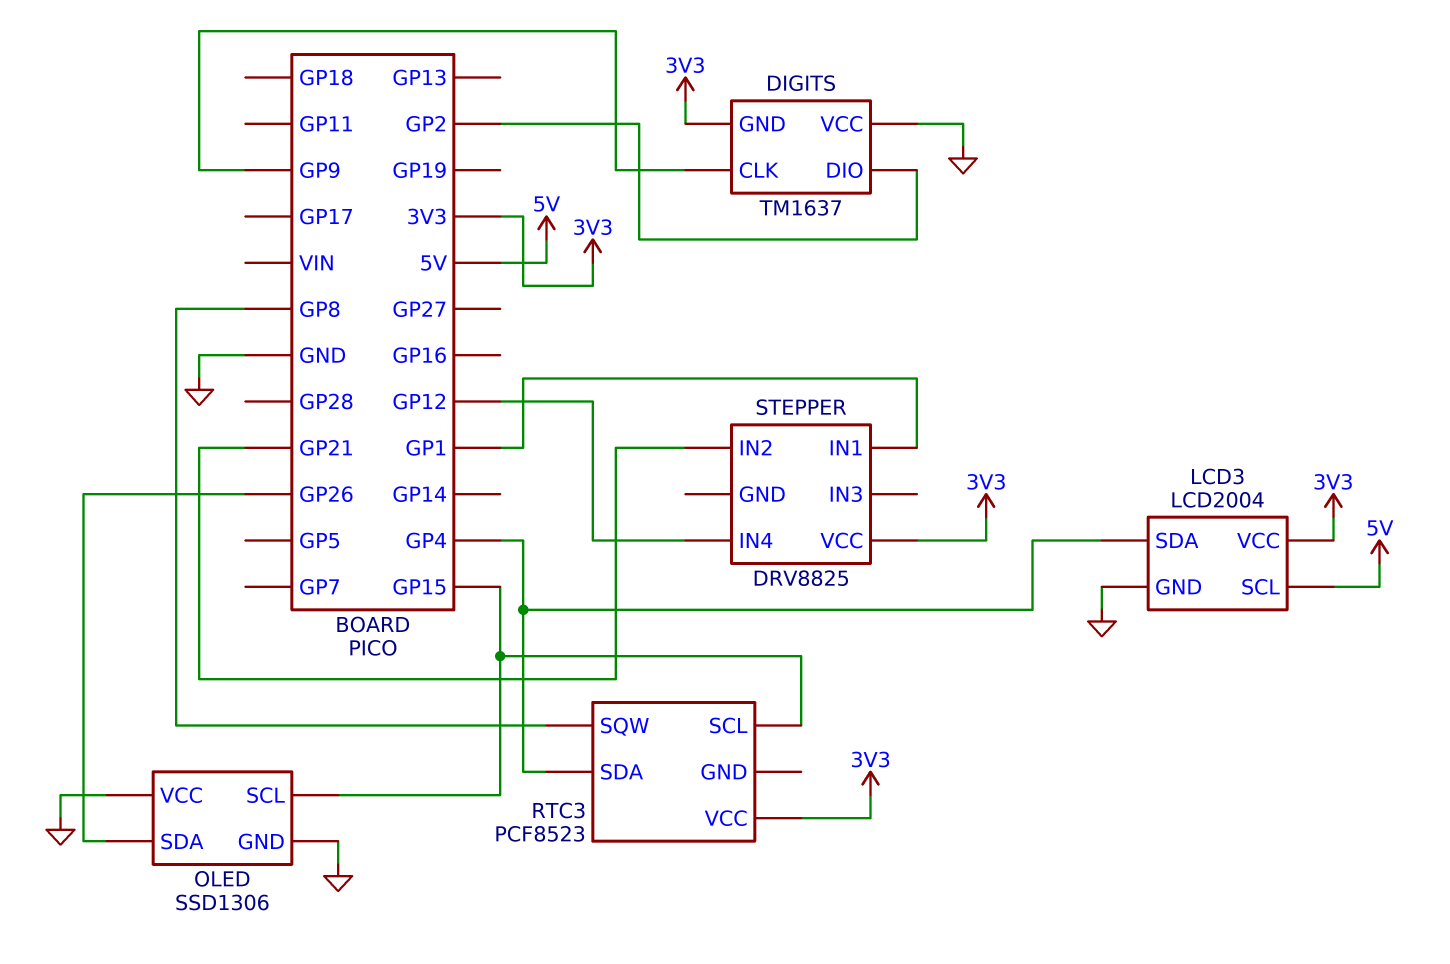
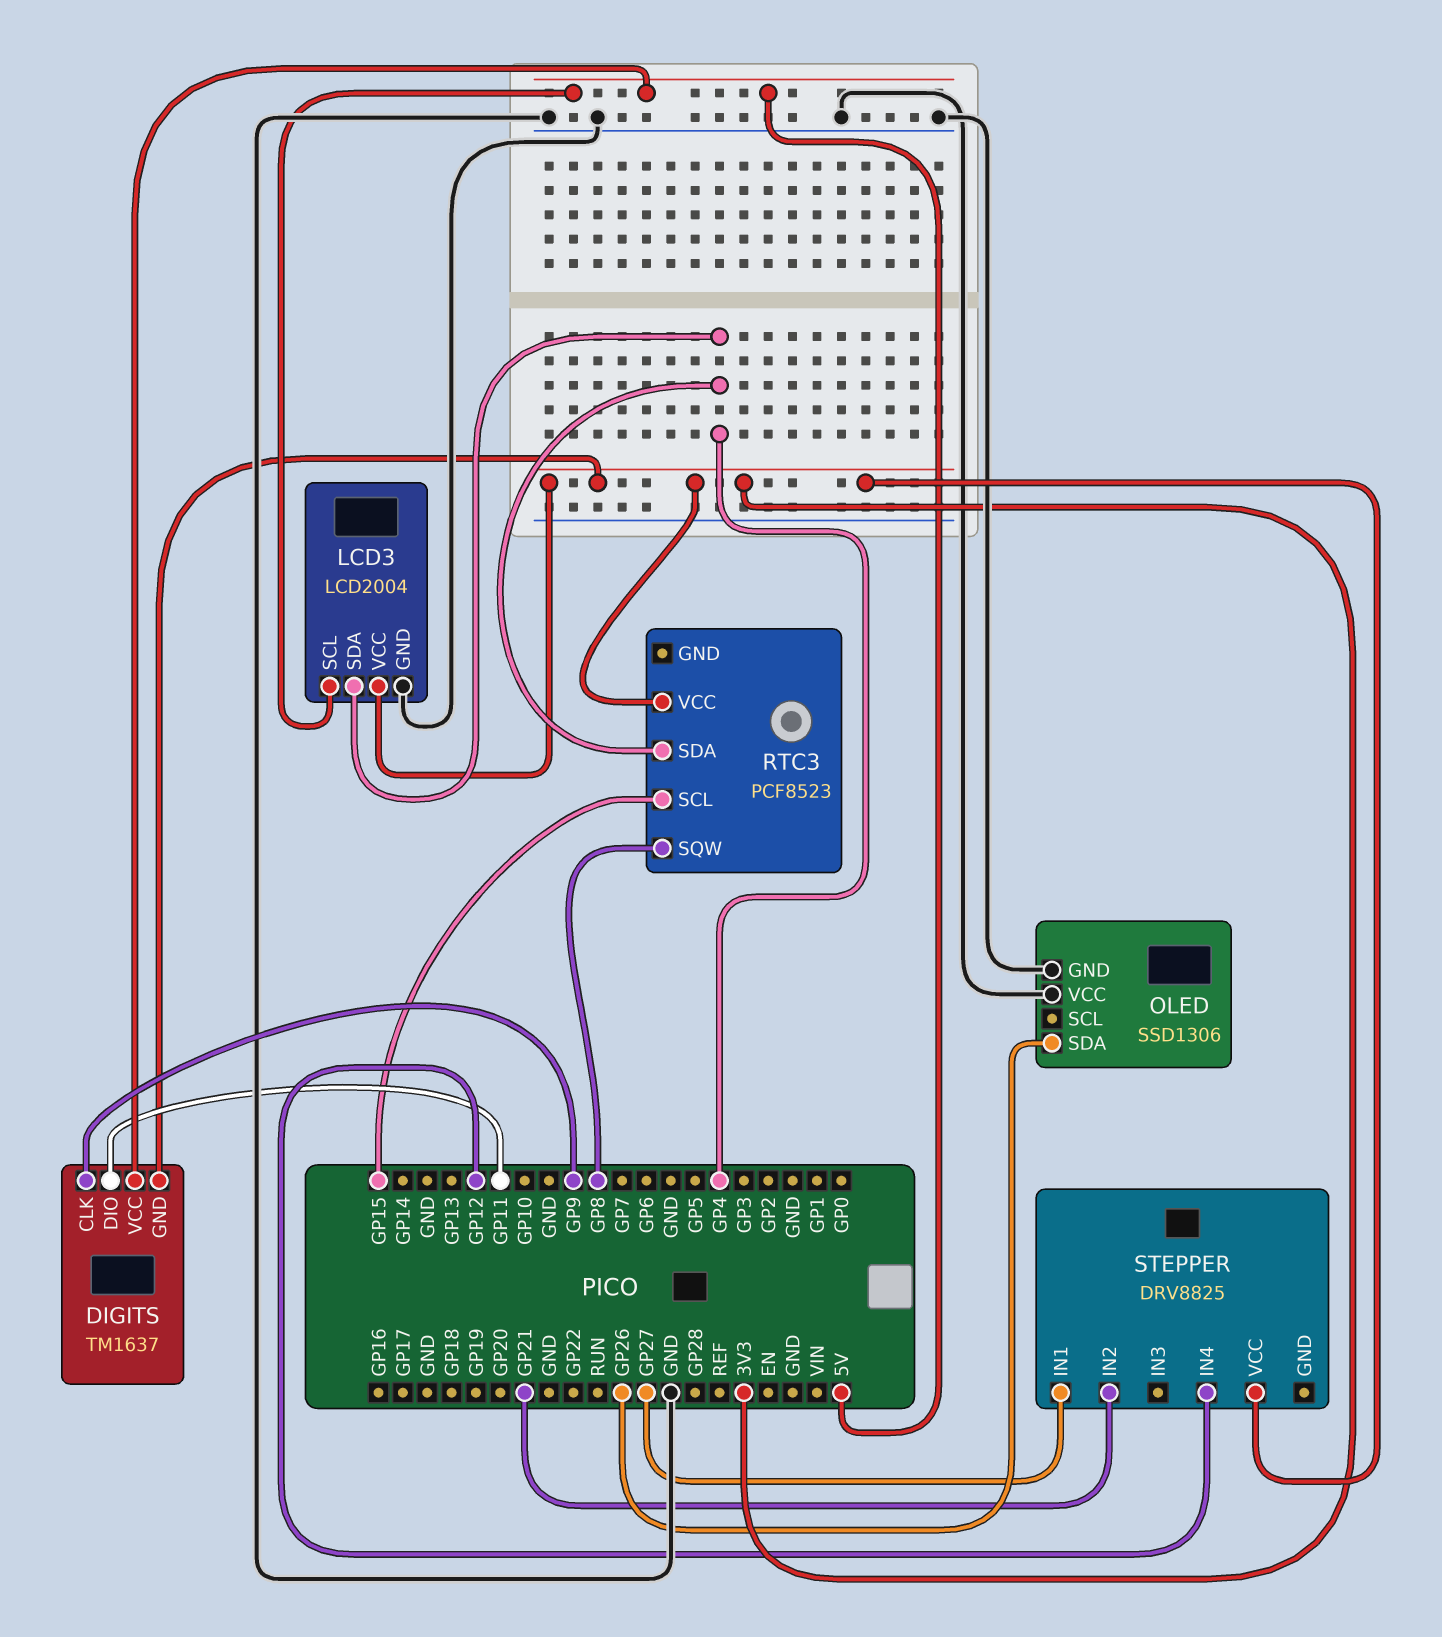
DIGITS pin DIO: GP2 -> GP11
DIGITS pin VCC: GND -> 5V
OLED pin SCL: GP15 -> none
STEPPER pin IN1: GP1 -> GP27

